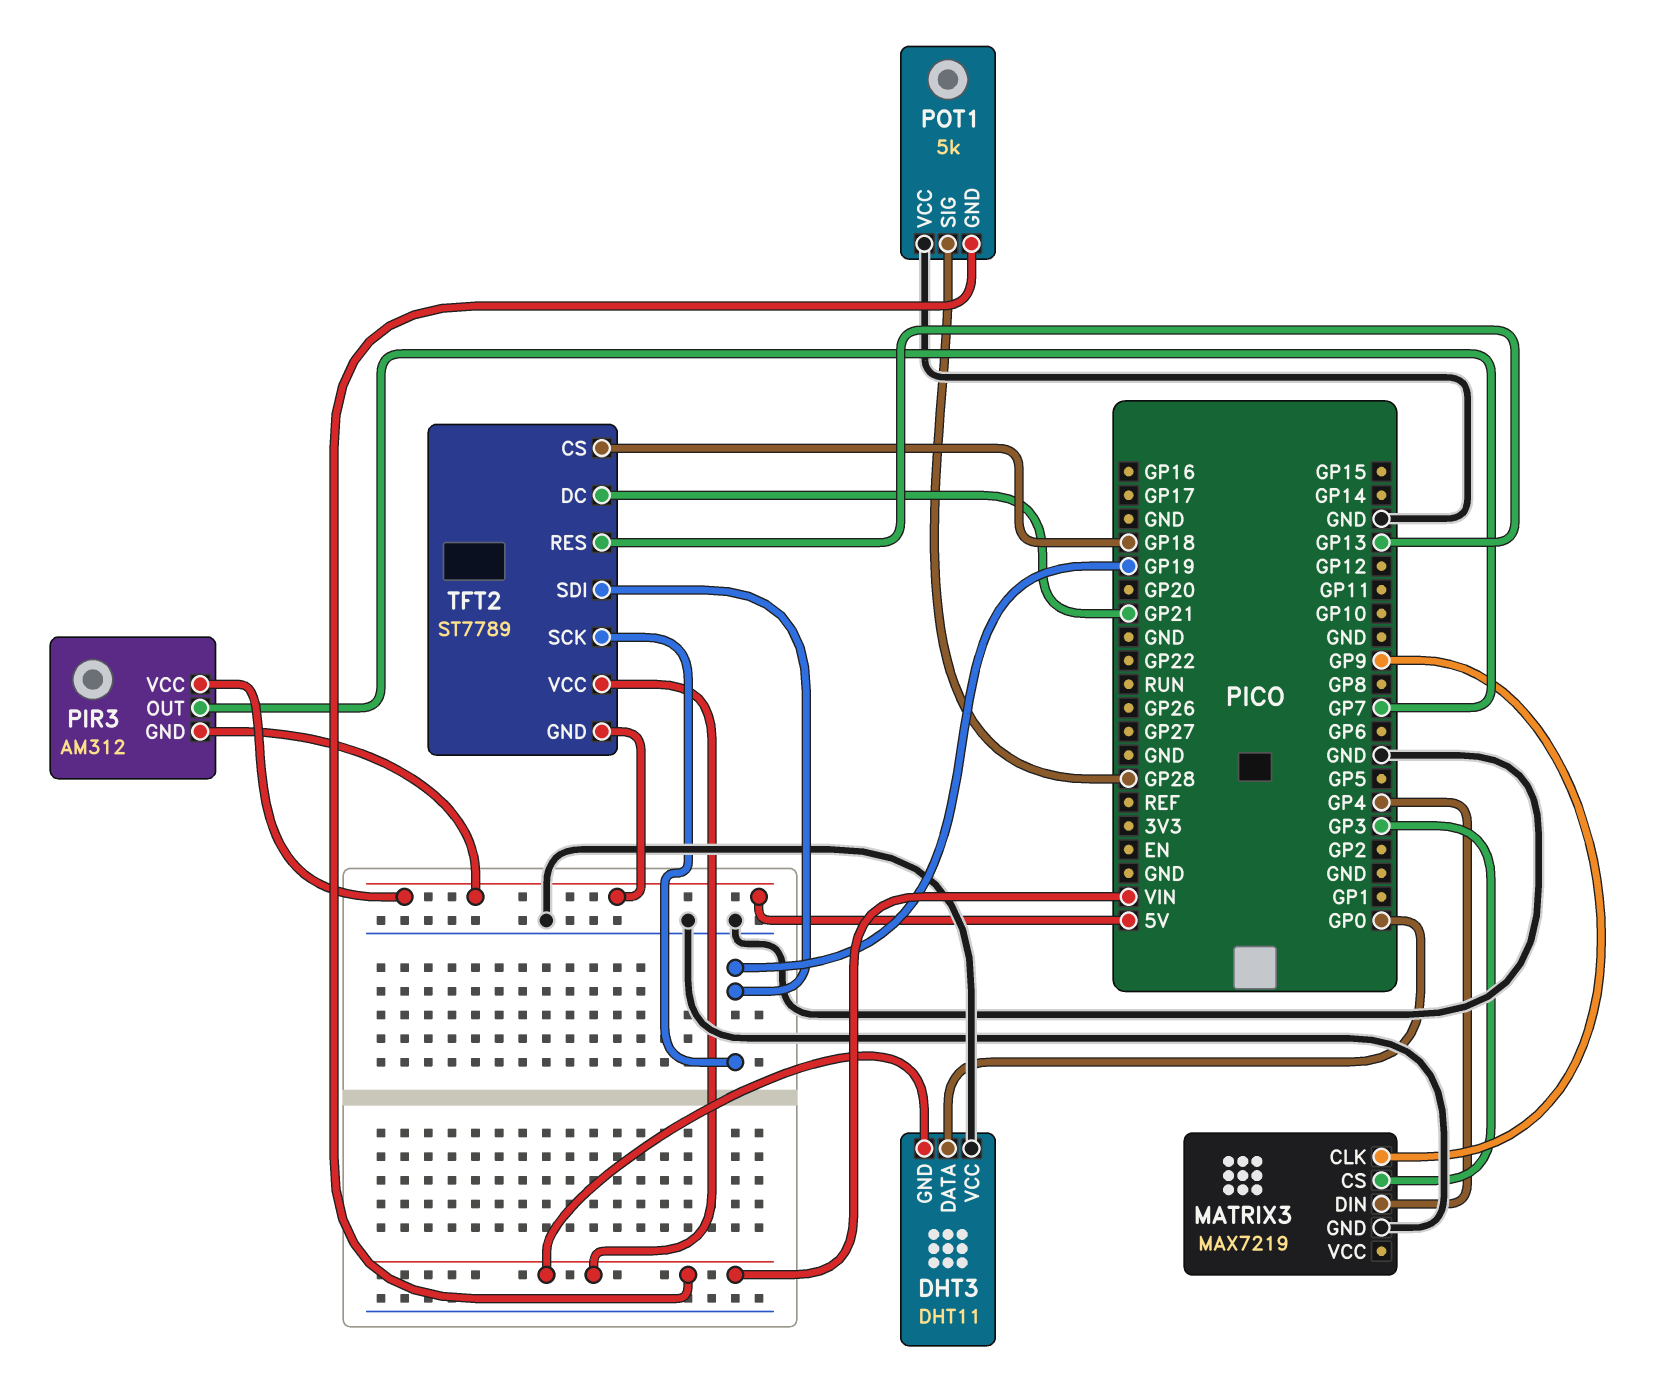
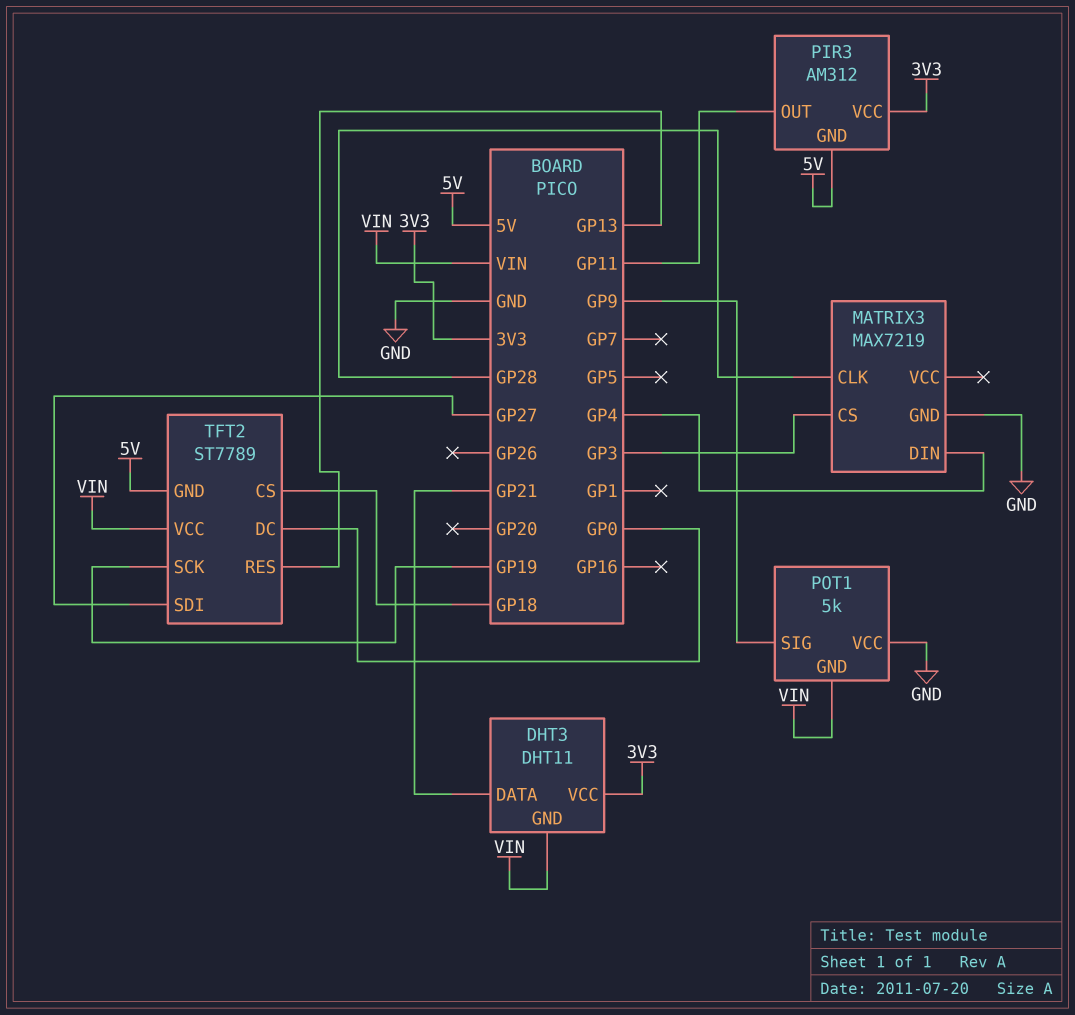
DHT3 pin DATA: GP0 -> GP21
DHT3 pin VCC: GND -> 3V3
MATRIX3 pin CLK: GP9 -> GP28
PIR3 pin OUT: GP7 -> GP11
PIR3 pin VCC: 5V -> 3V3
POT1 pin SIG: GP28 -> GP9
TFT2 pin DC: GP21 -> GP0
TFT2 pin SDI: GP19 -> GP27

